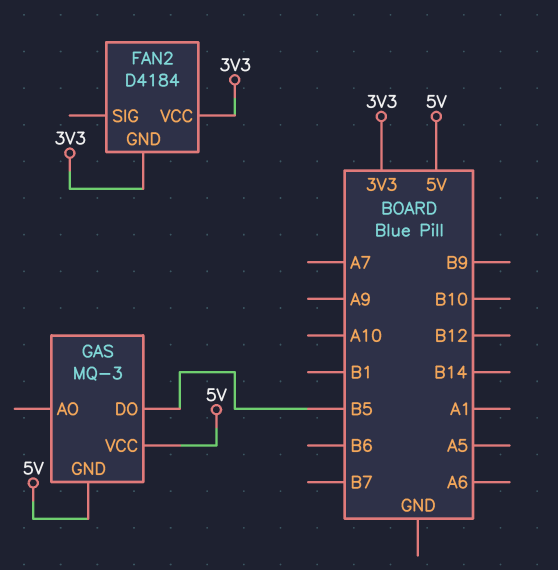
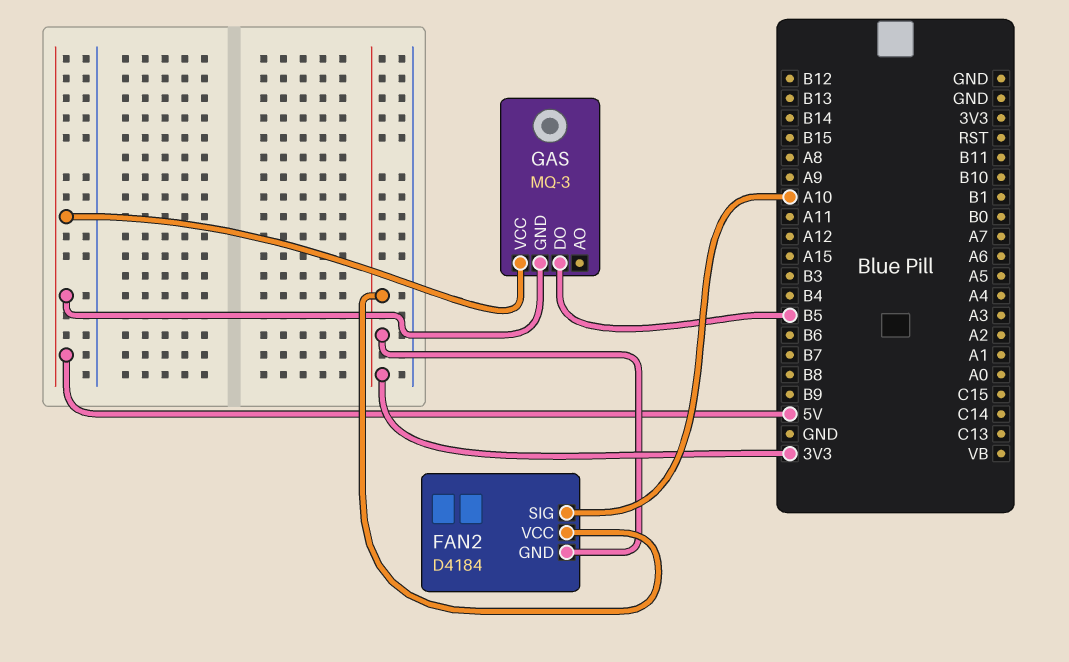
FAN2 pin SIG: none -> A10

